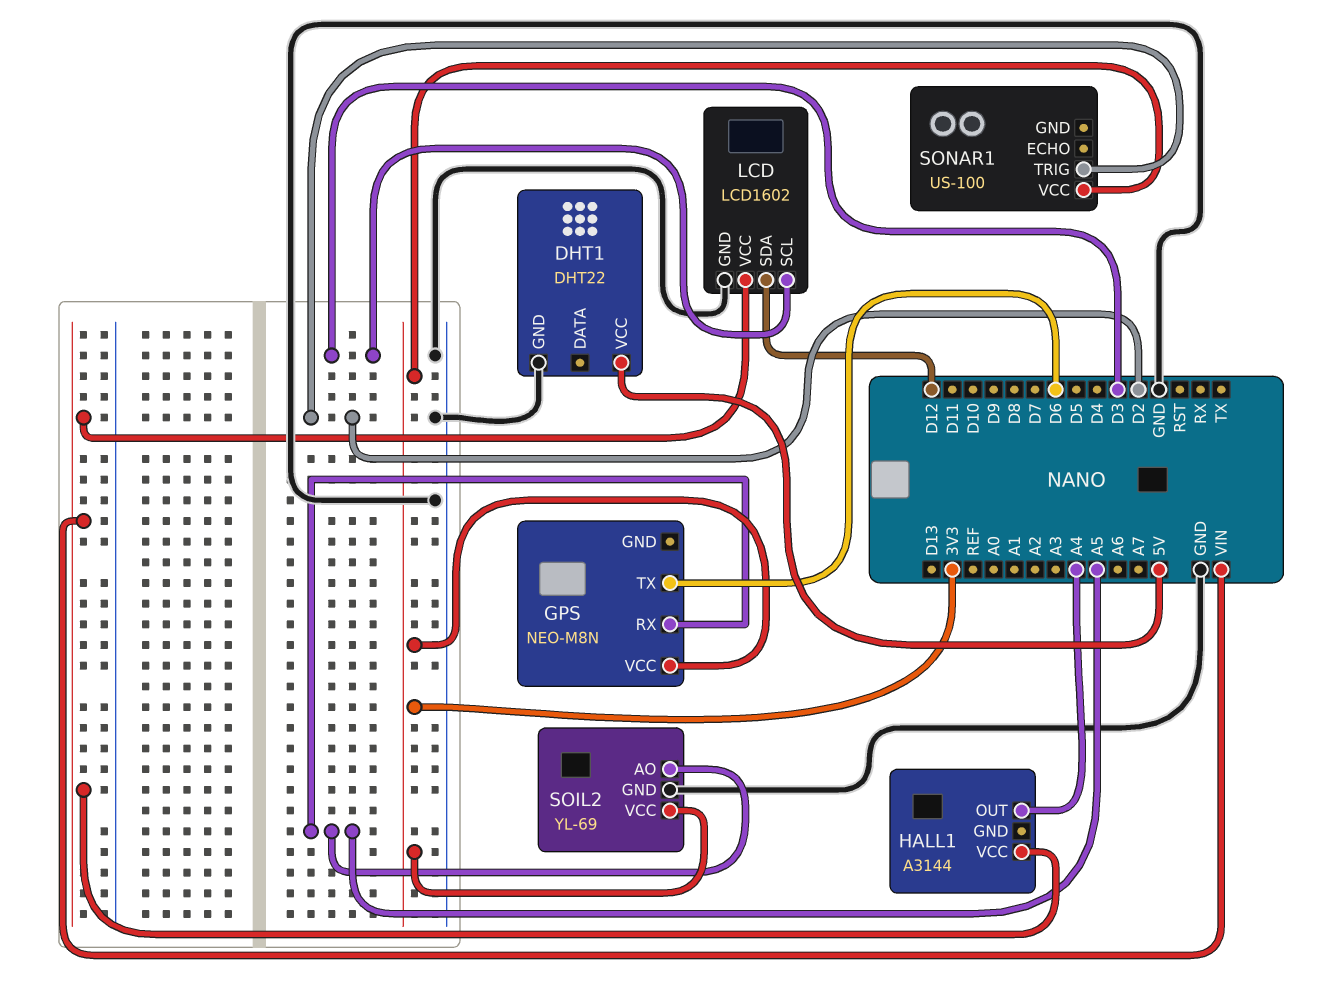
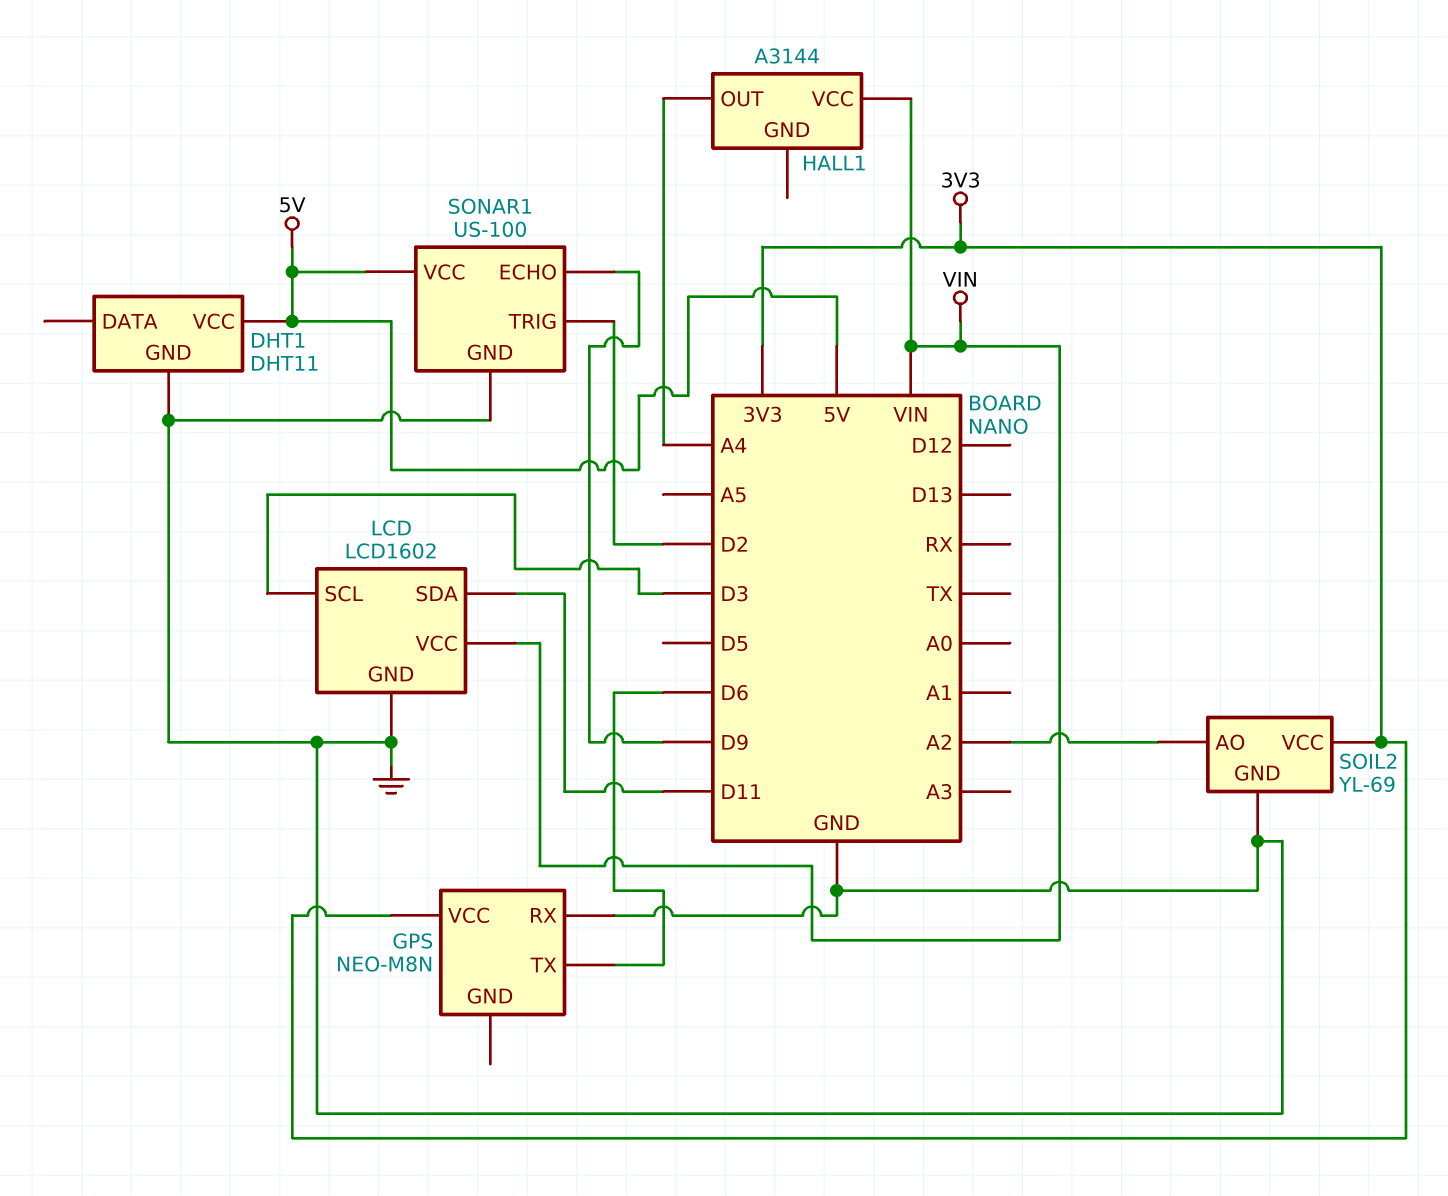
DHT1: DHT22 -> DHT11
GPS pin RX: A5 -> GND
LCD pin SDA: D12 -> D11
SOIL2 pin AO: A5 -> A2
SONAR1 pin ECHO: none -> D9
SONAR1 pin GND: none -> GND
SONAR1 pin VCC: 3V3 -> 5V

